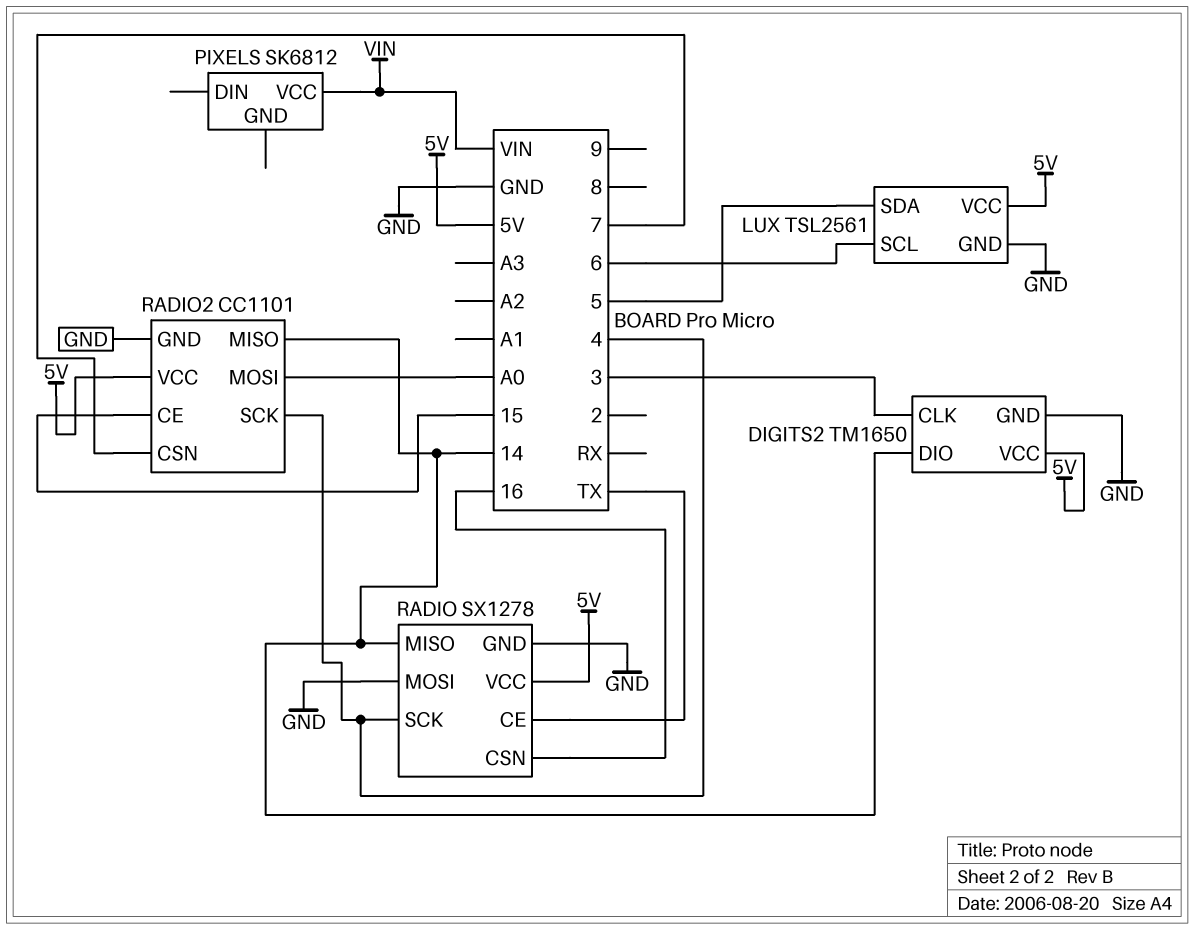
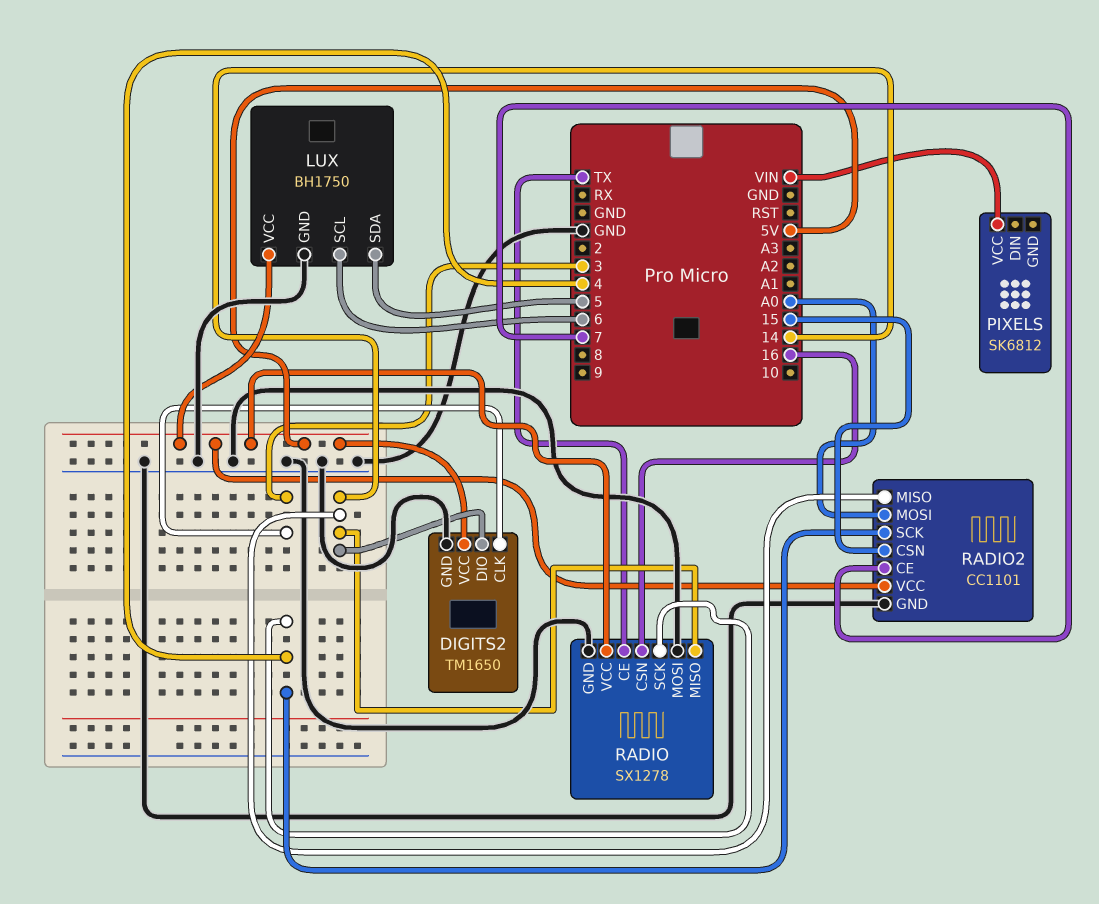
LUX: TSL2561 -> BH1750
RADIO2 pin CE: 15 -> 7
RADIO2 pin CSN: 7 -> 15

